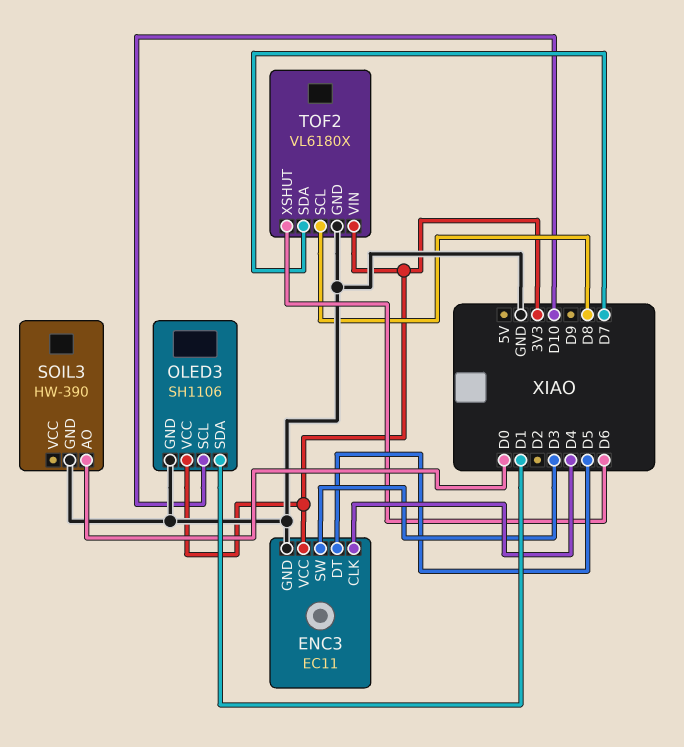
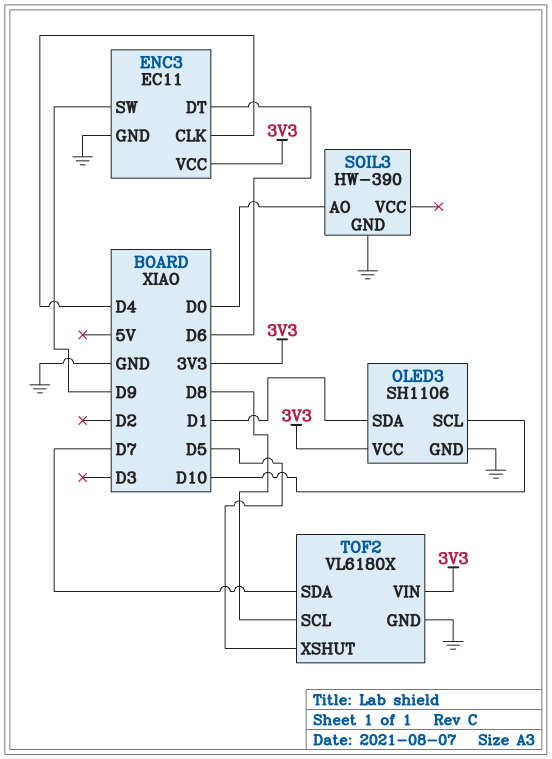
ENC3 pin DT: D5 -> D6
ENC3 pin SW: D3 -> D9
TOF2 pin XSHUT: D6 -> D5

